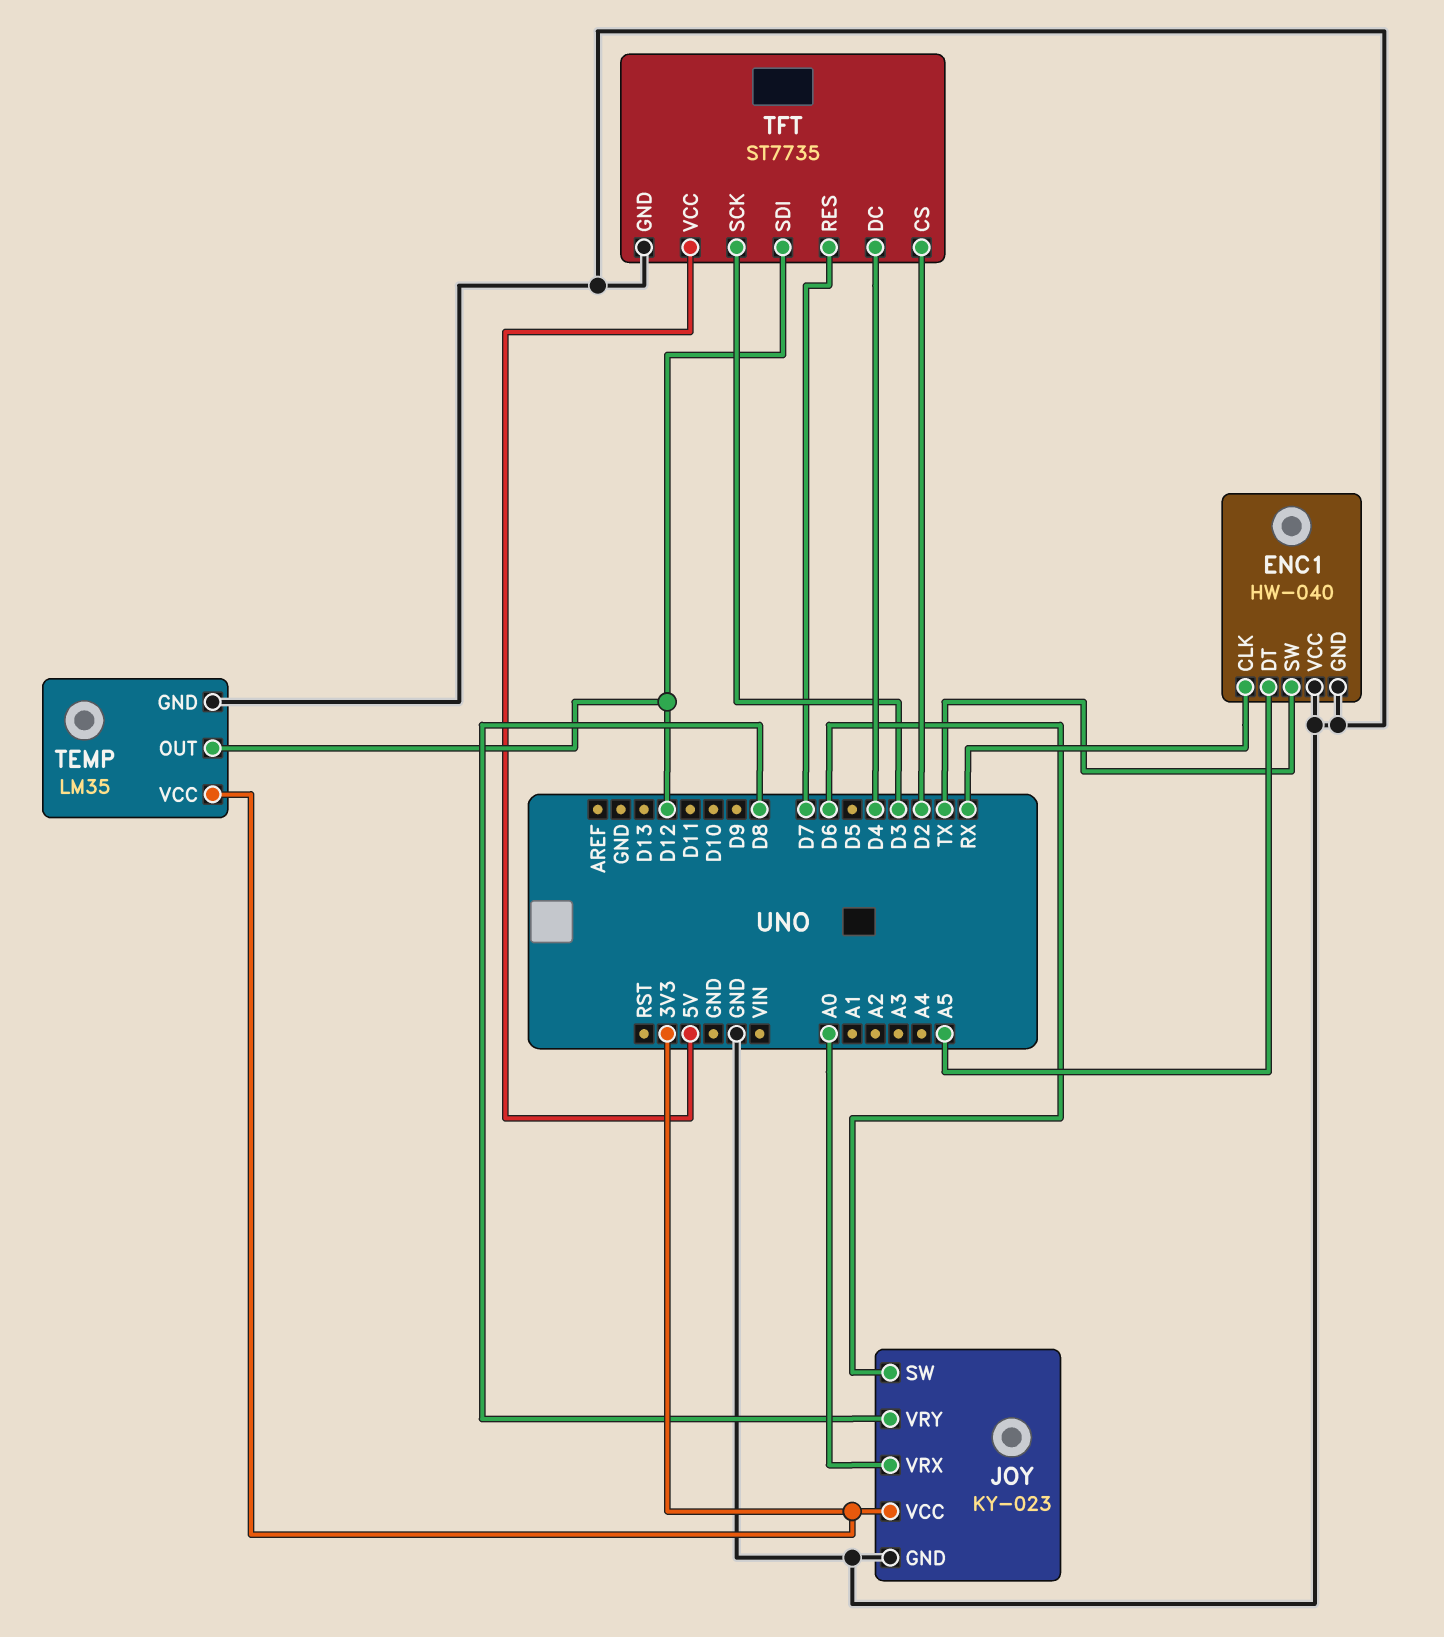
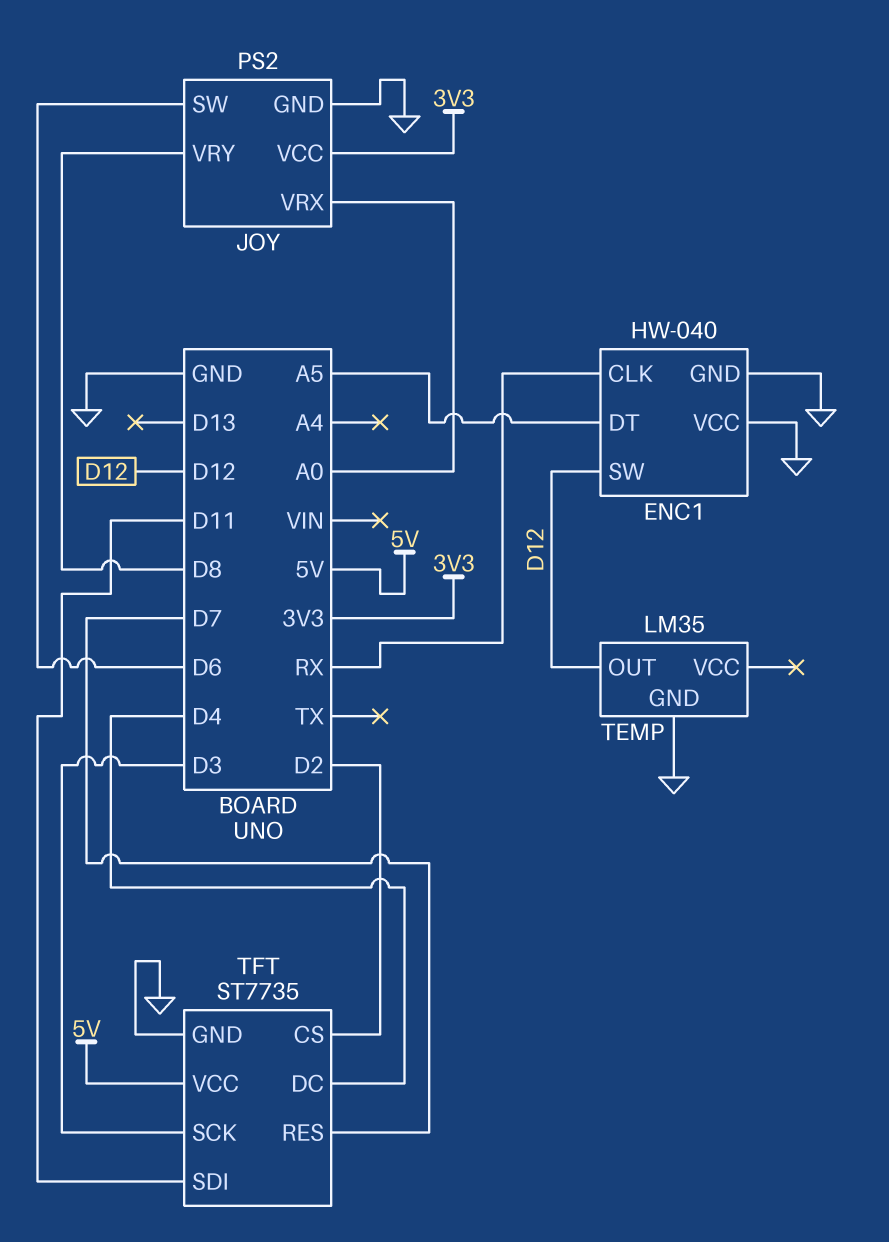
ENC1 pin SW: TX -> D12
JOY: KY-023 -> PS2
TEMP pin VCC: 3V3 -> none
TFT pin SDI: D12 -> D11

